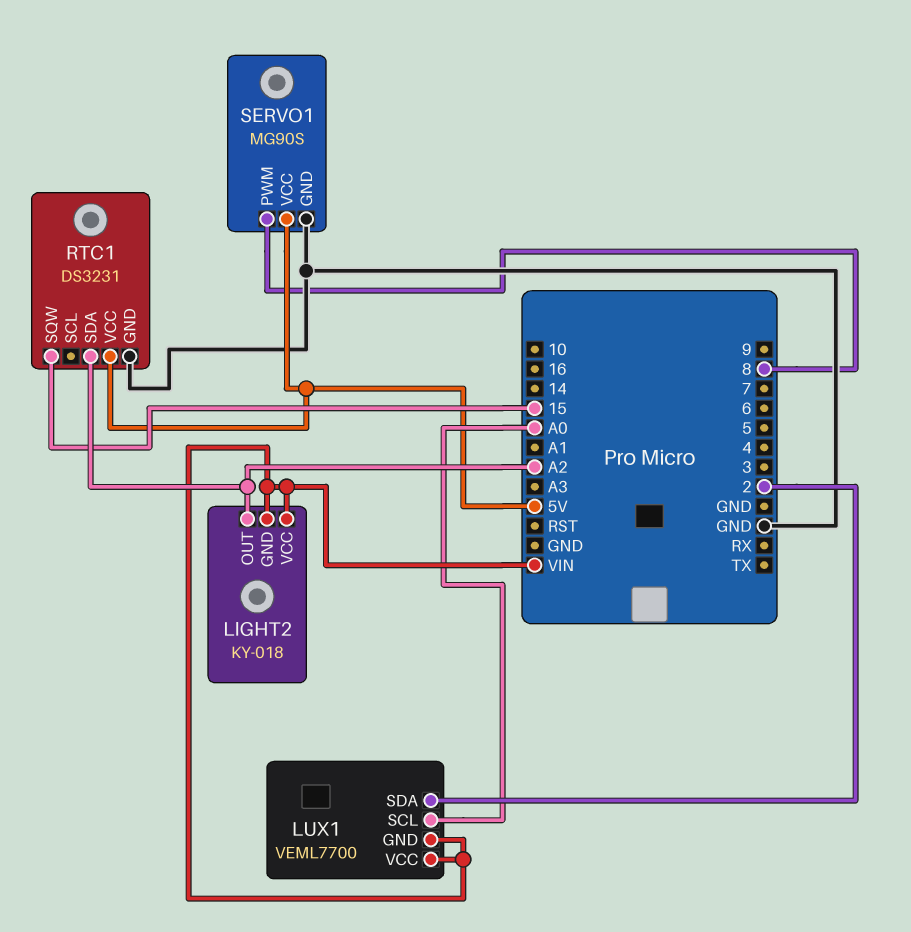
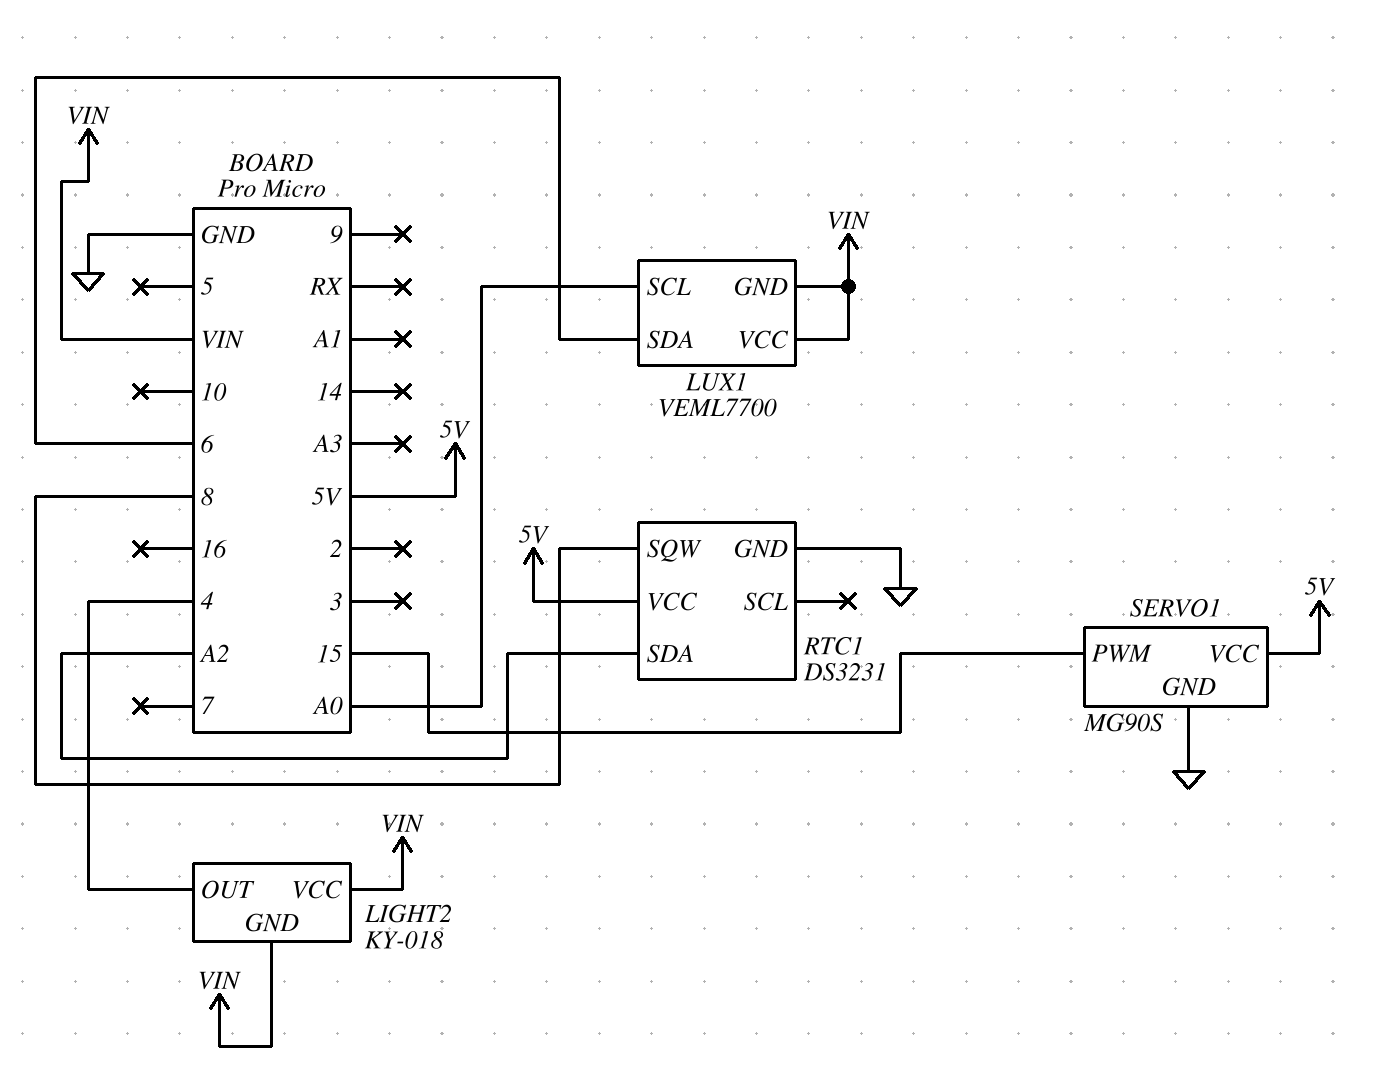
LIGHT2 pin OUT: A2 -> 4
LUX1 pin SDA: 2 -> 6
RTC1 pin SQW: 15 -> 8
SERVO1 pin PWM: 8 -> 15

